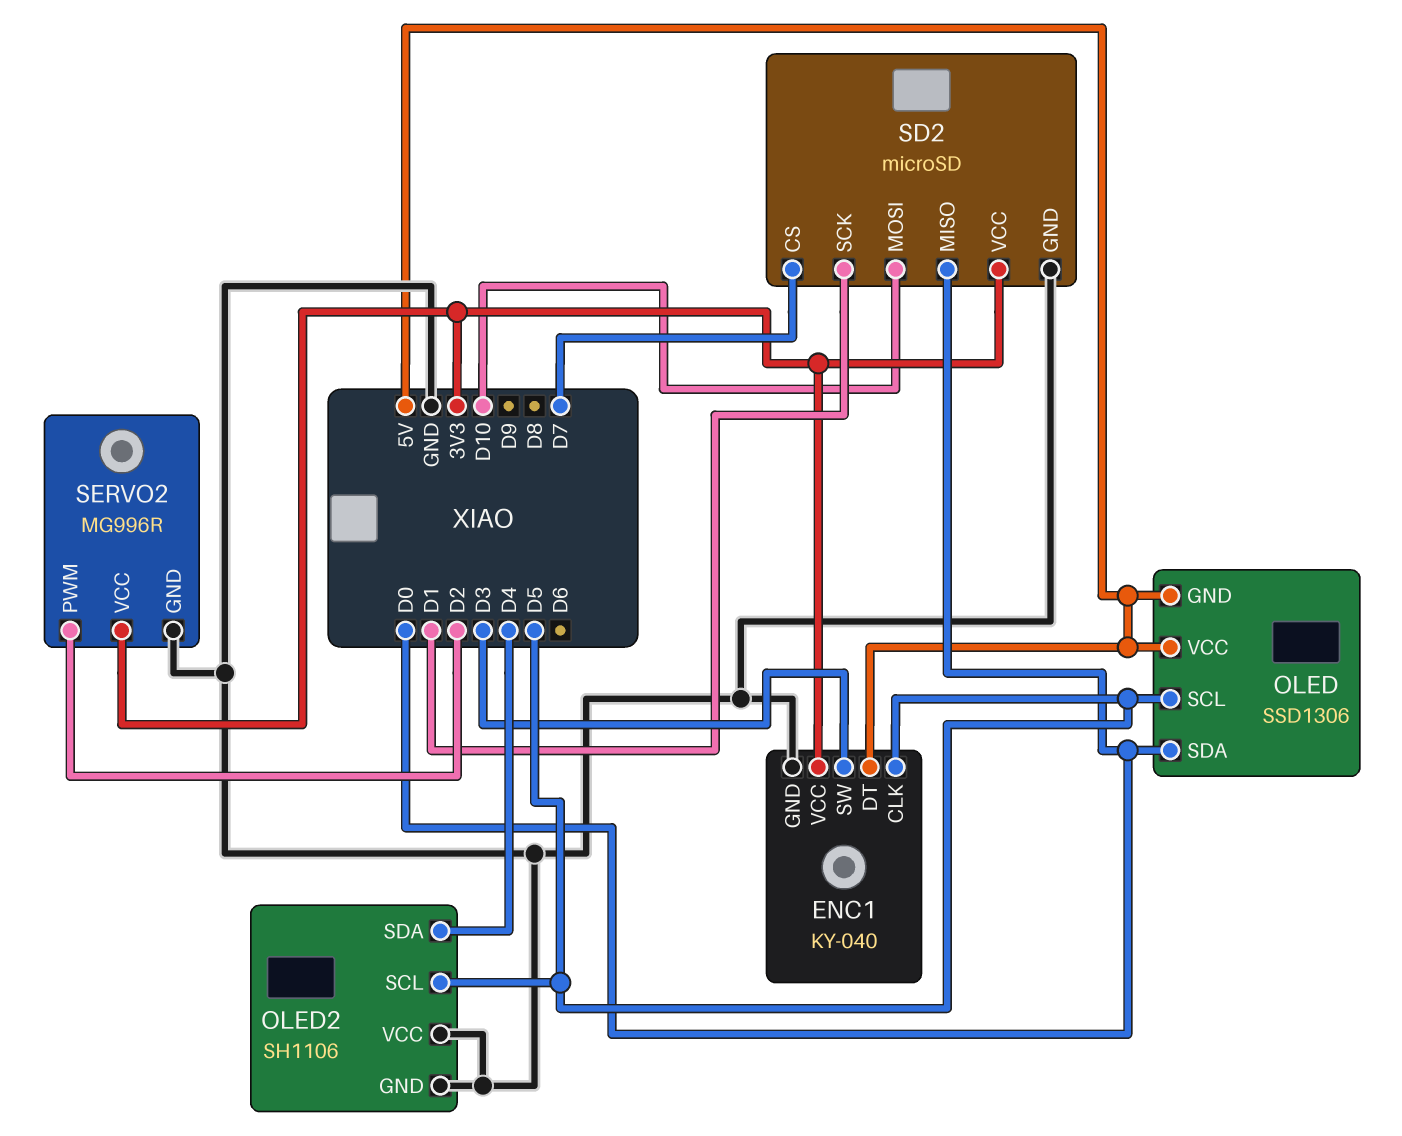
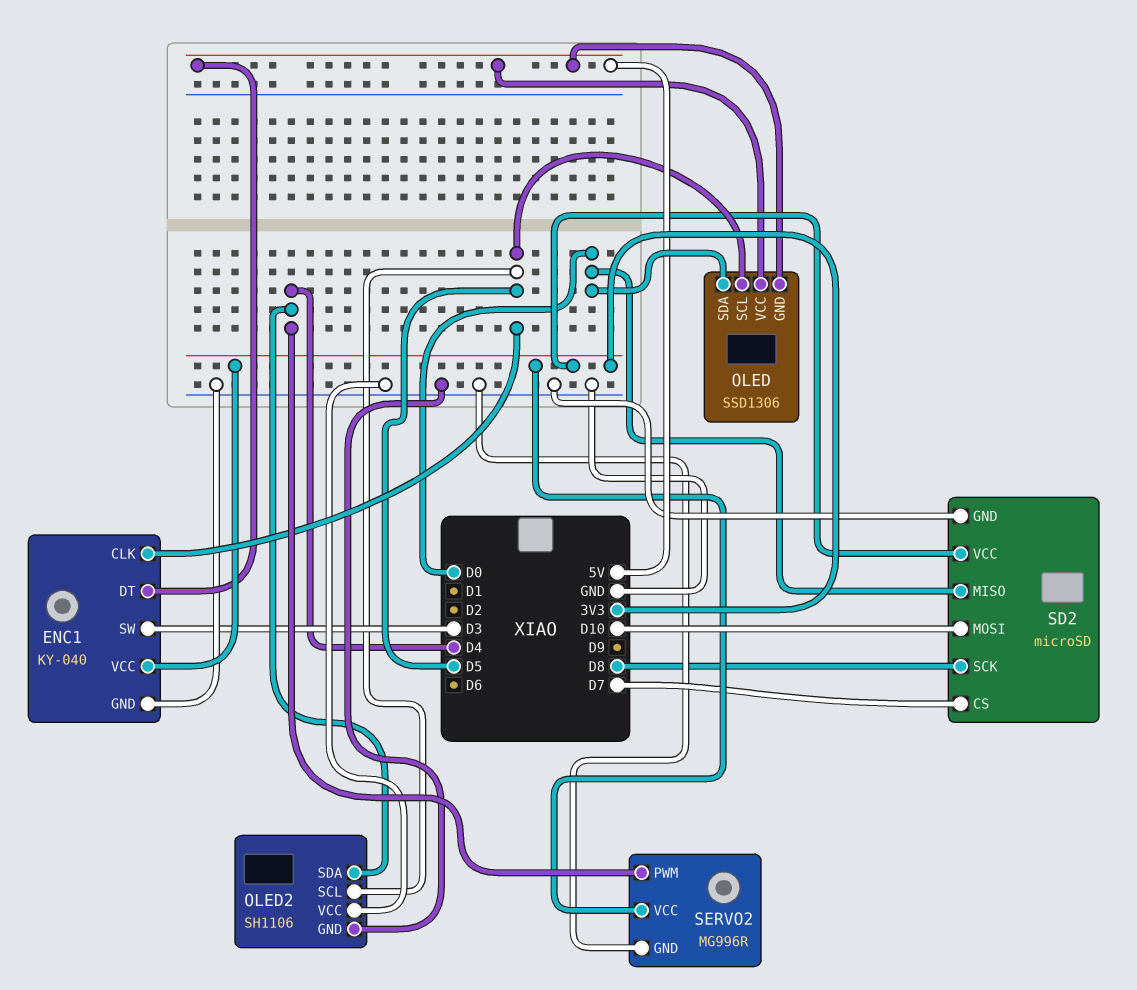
SD2 pin SCK: D1 -> D8
SERVO2 pin PWM: D2 -> D4

